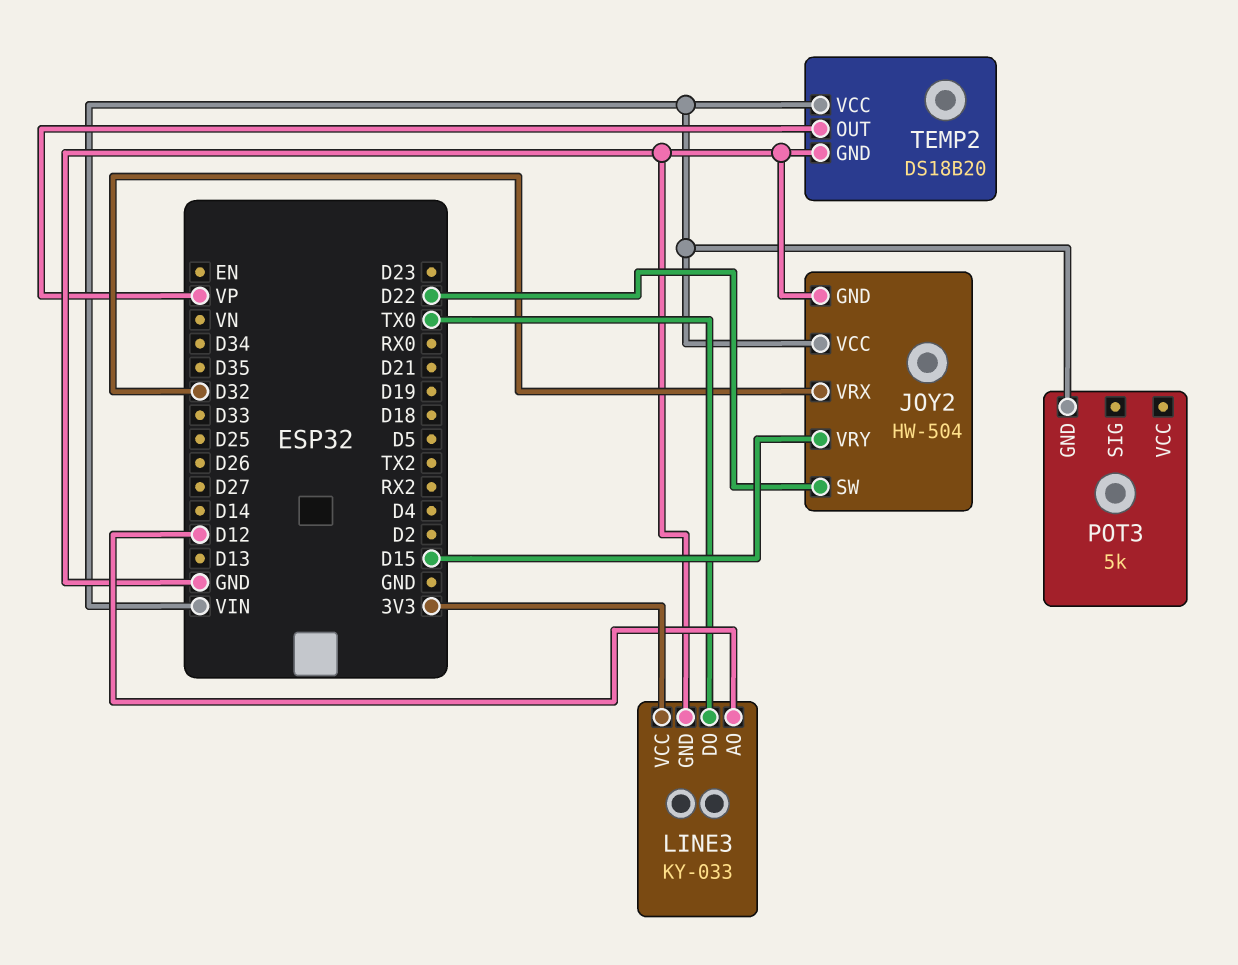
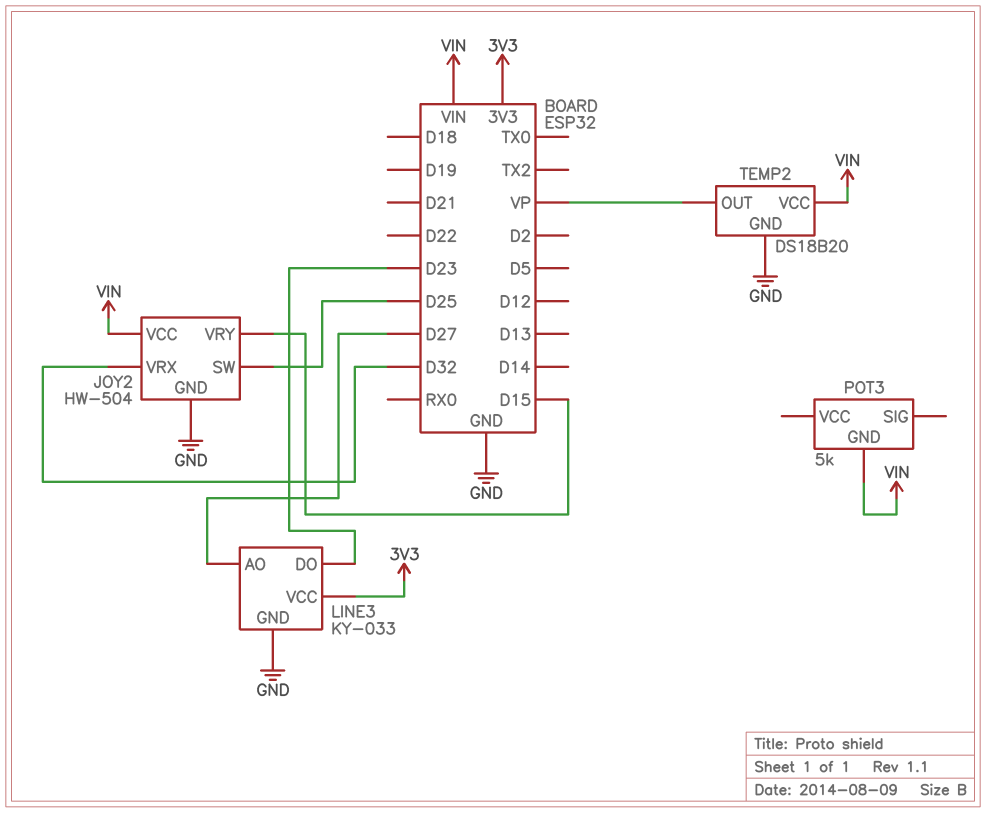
JOY2 pin SW: D22 -> D25
LINE3 pin AO: D12 -> D27
LINE3 pin DO: TX0 -> D23

